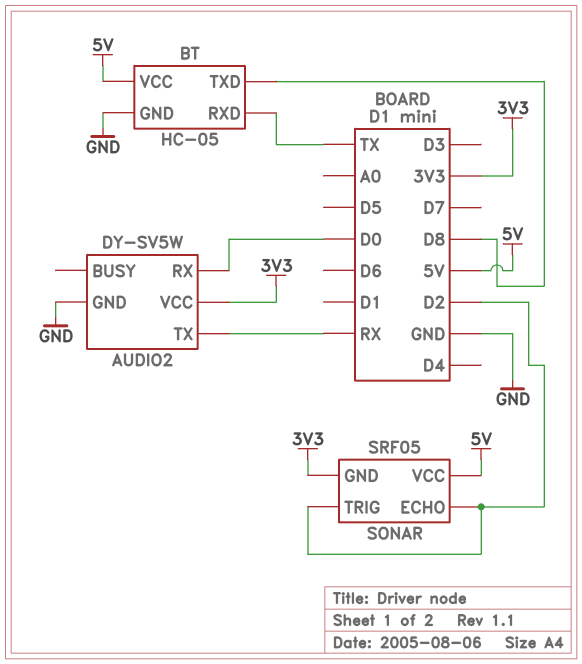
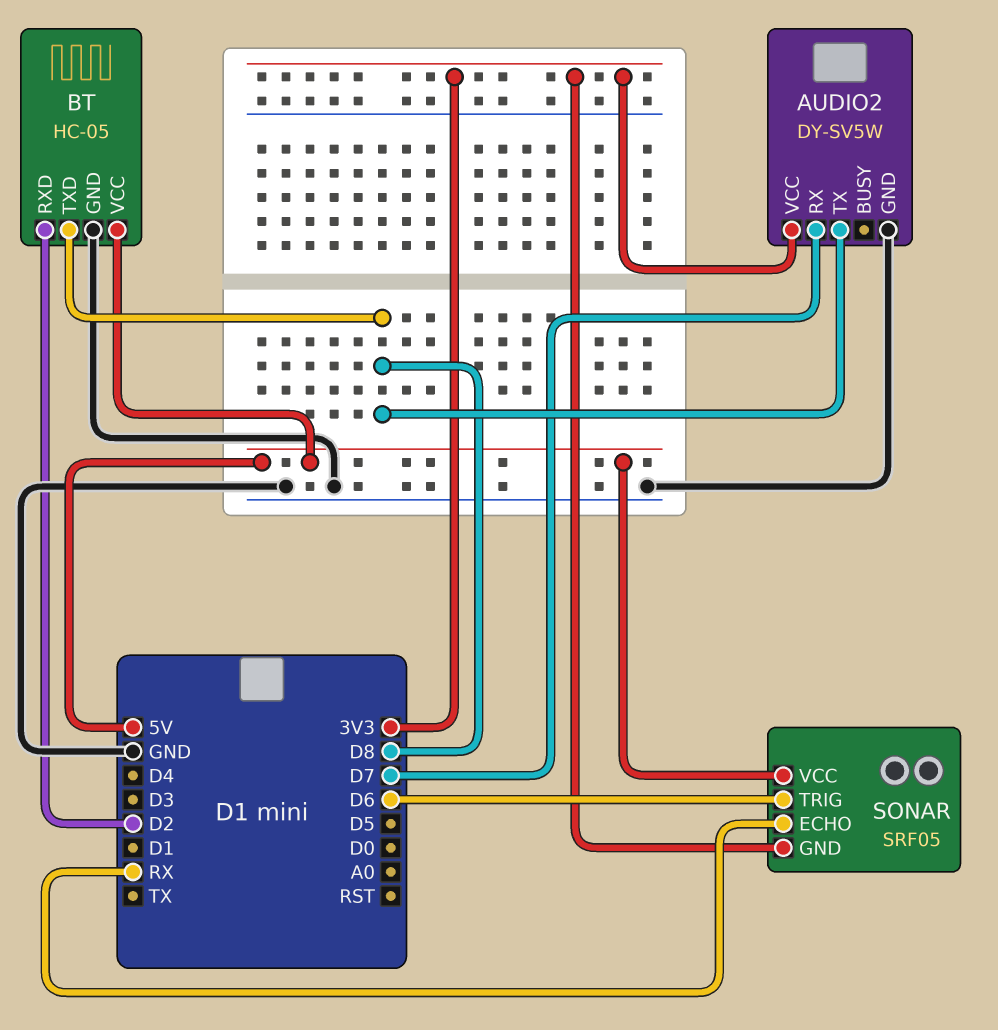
AUDIO2 pin RX: D0 -> D7
AUDIO2 pin TX: RX -> D8
BT pin RXD: TX -> D2
SONAR pin ECHO: D2 -> RX
SONAR pin TRIG: D2 -> D6

